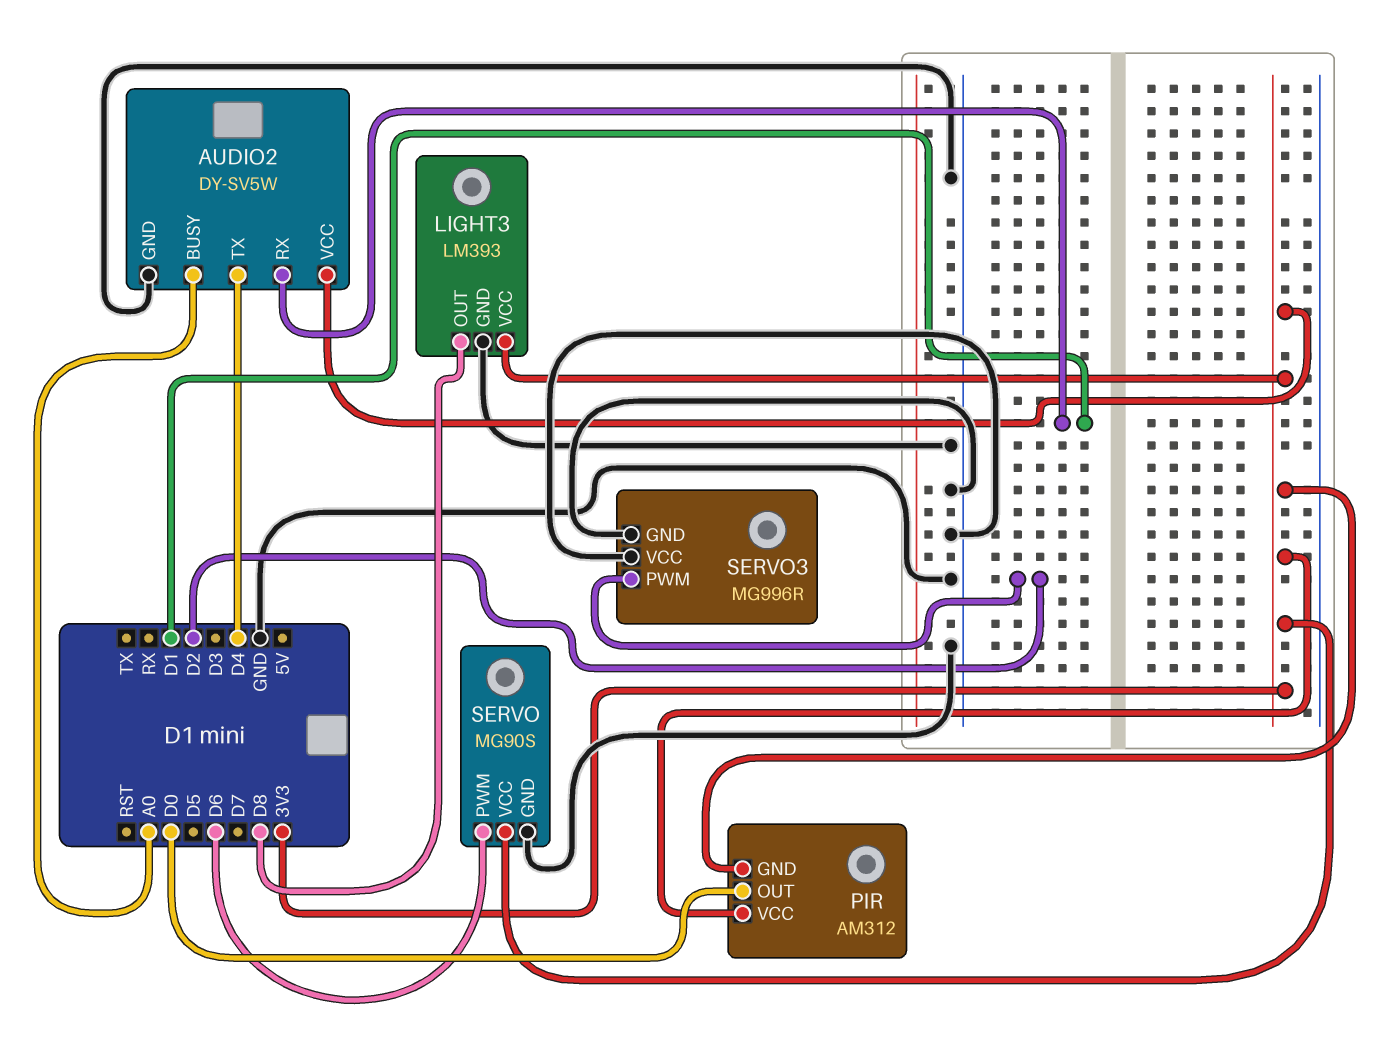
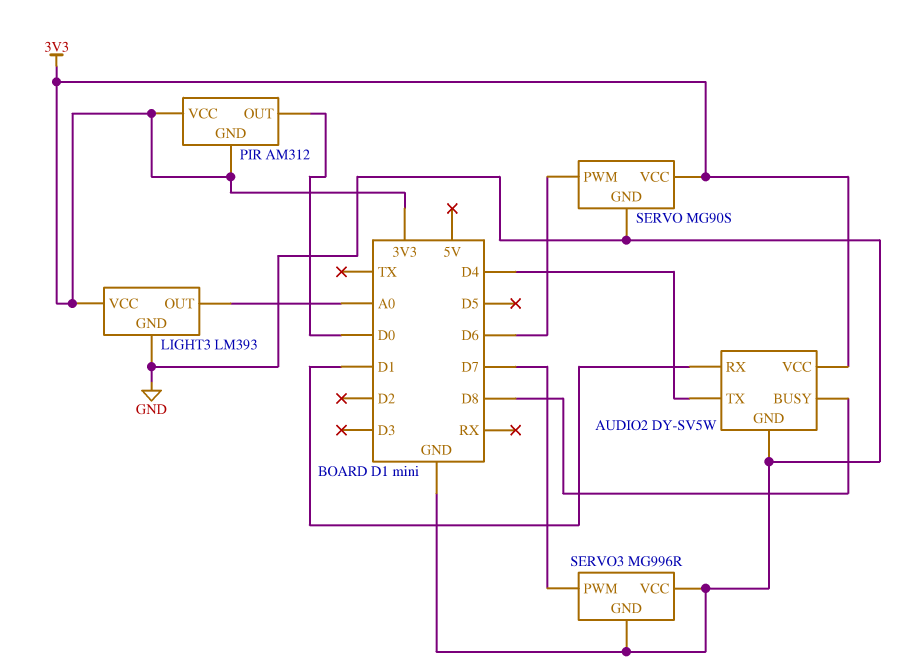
AUDIO2 pin BUSY: A0 -> D8
LIGHT3 pin OUT: D8 -> A0
SERVO3 pin PWM: D2 -> D7

